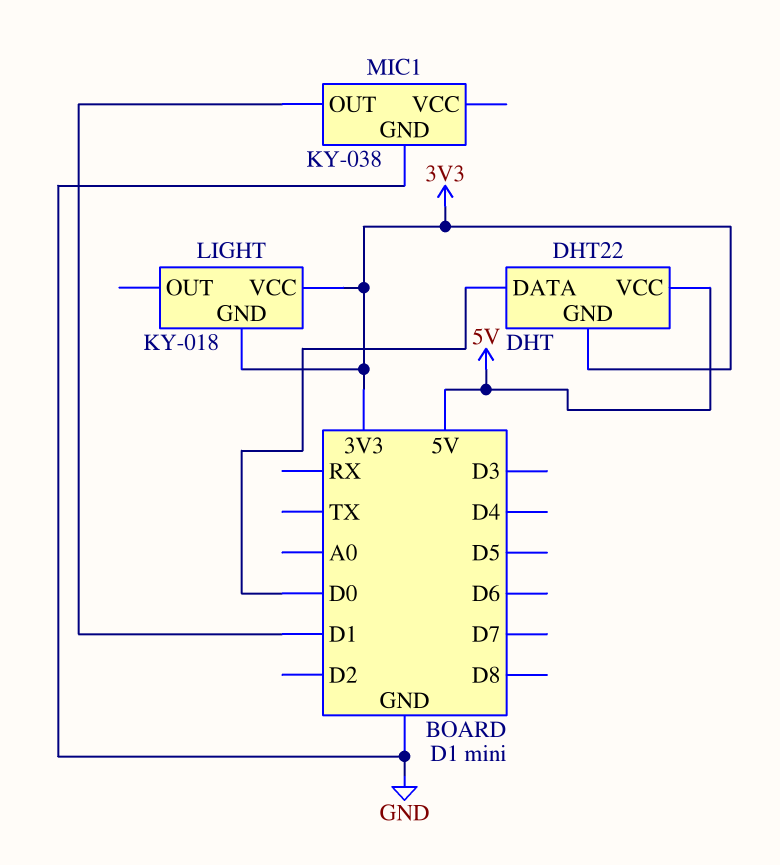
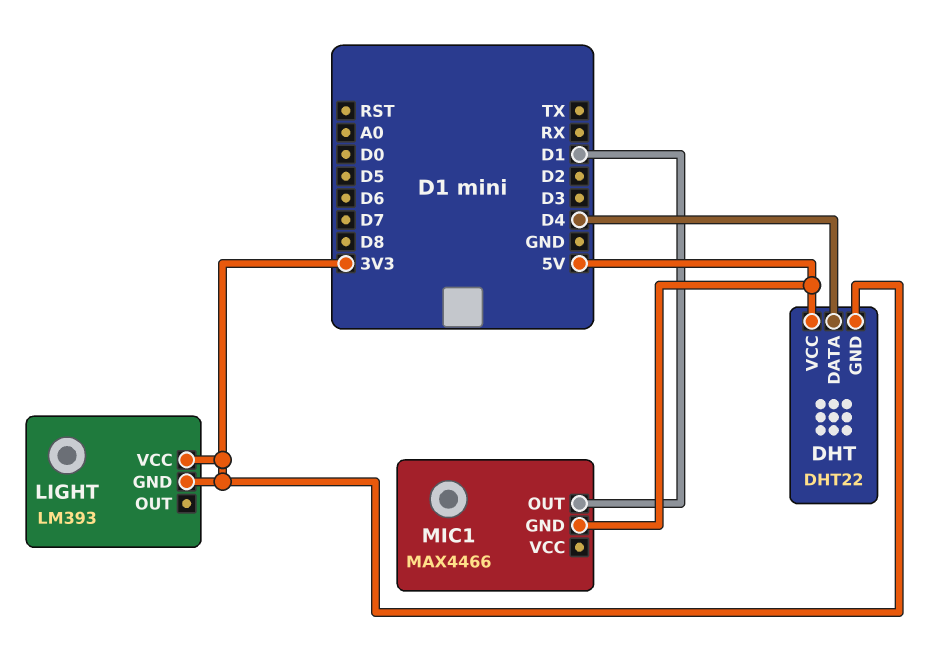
DHT pin DATA: D0 -> D4
LIGHT: KY-018 -> LM393
MIC1: KY-038 -> MAX4466
MIC1 pin GND: GND -> 5V

